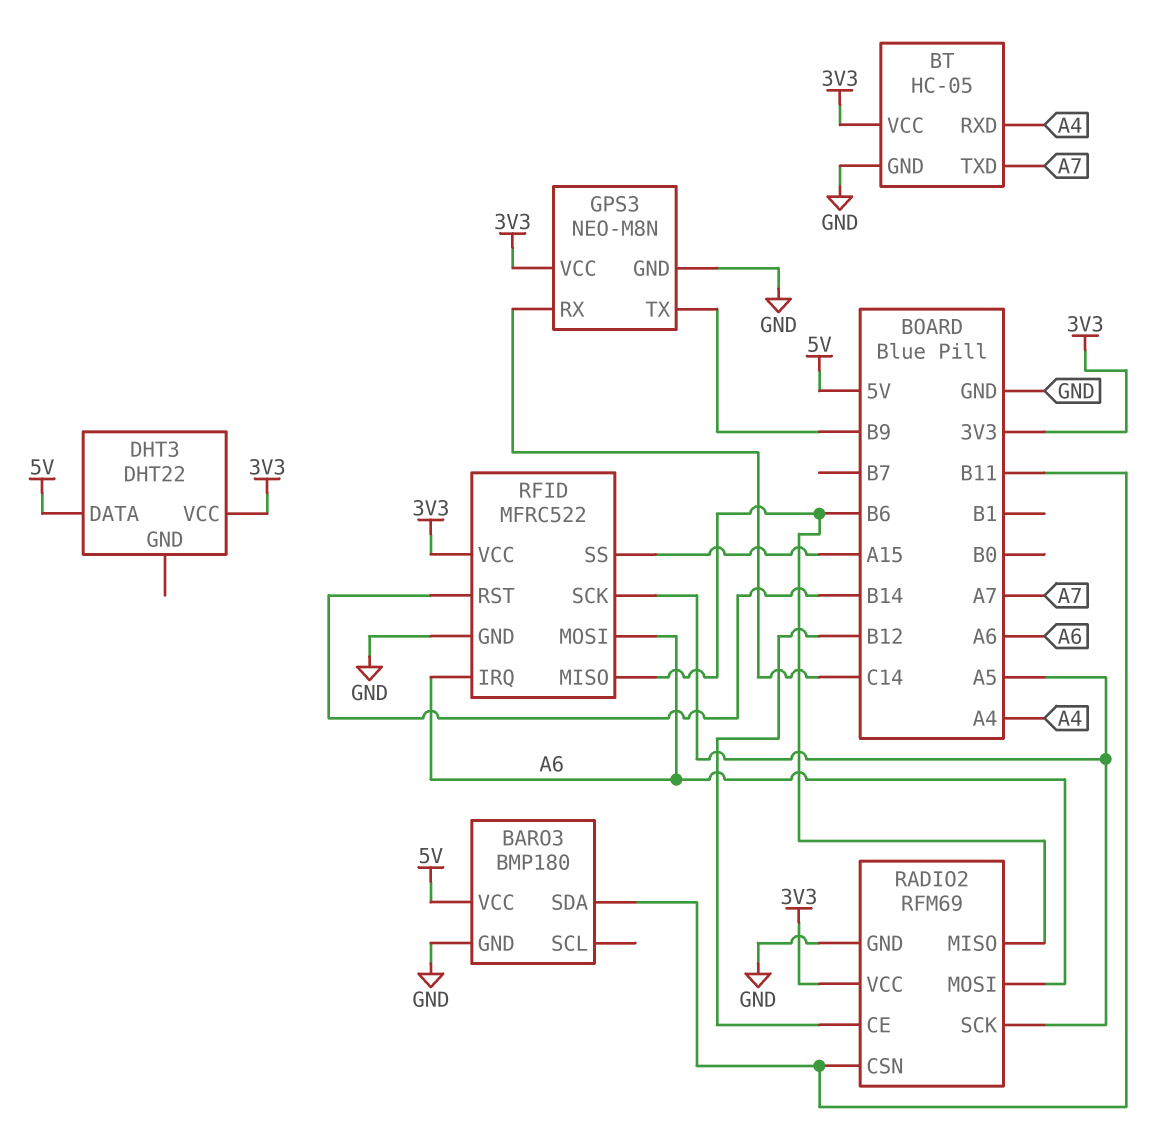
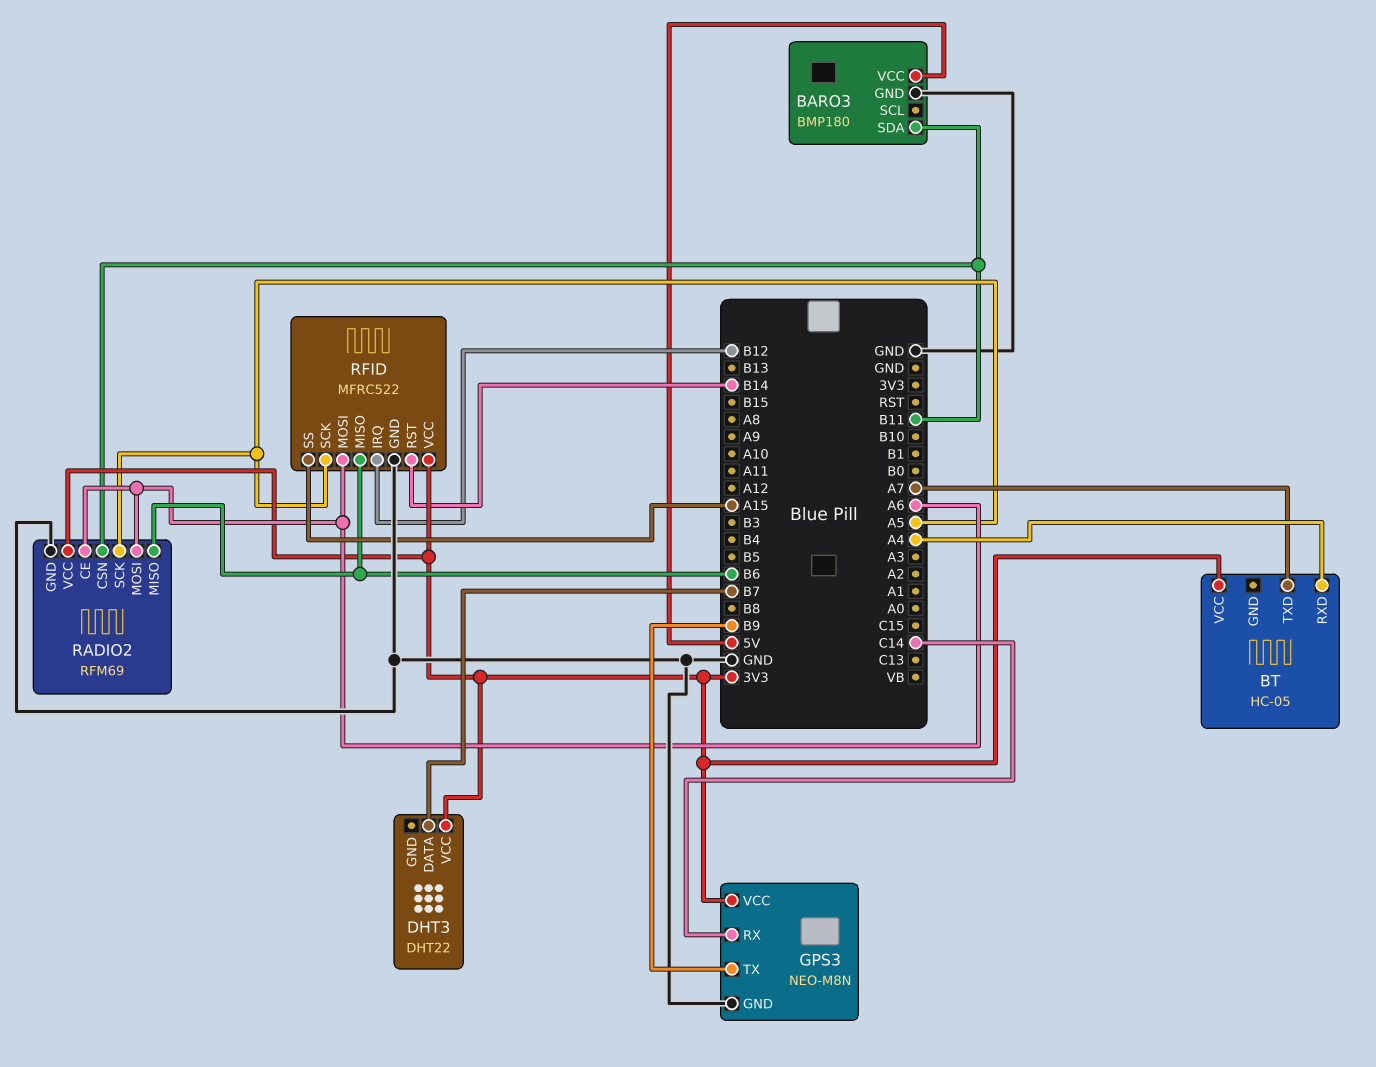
BT pin GND: GND -> none
DHT3 pin DATA: 5V -> B7
RADIO2 pin CE: B12 -> A6
RFID pin IRQ: A6 -> B12

